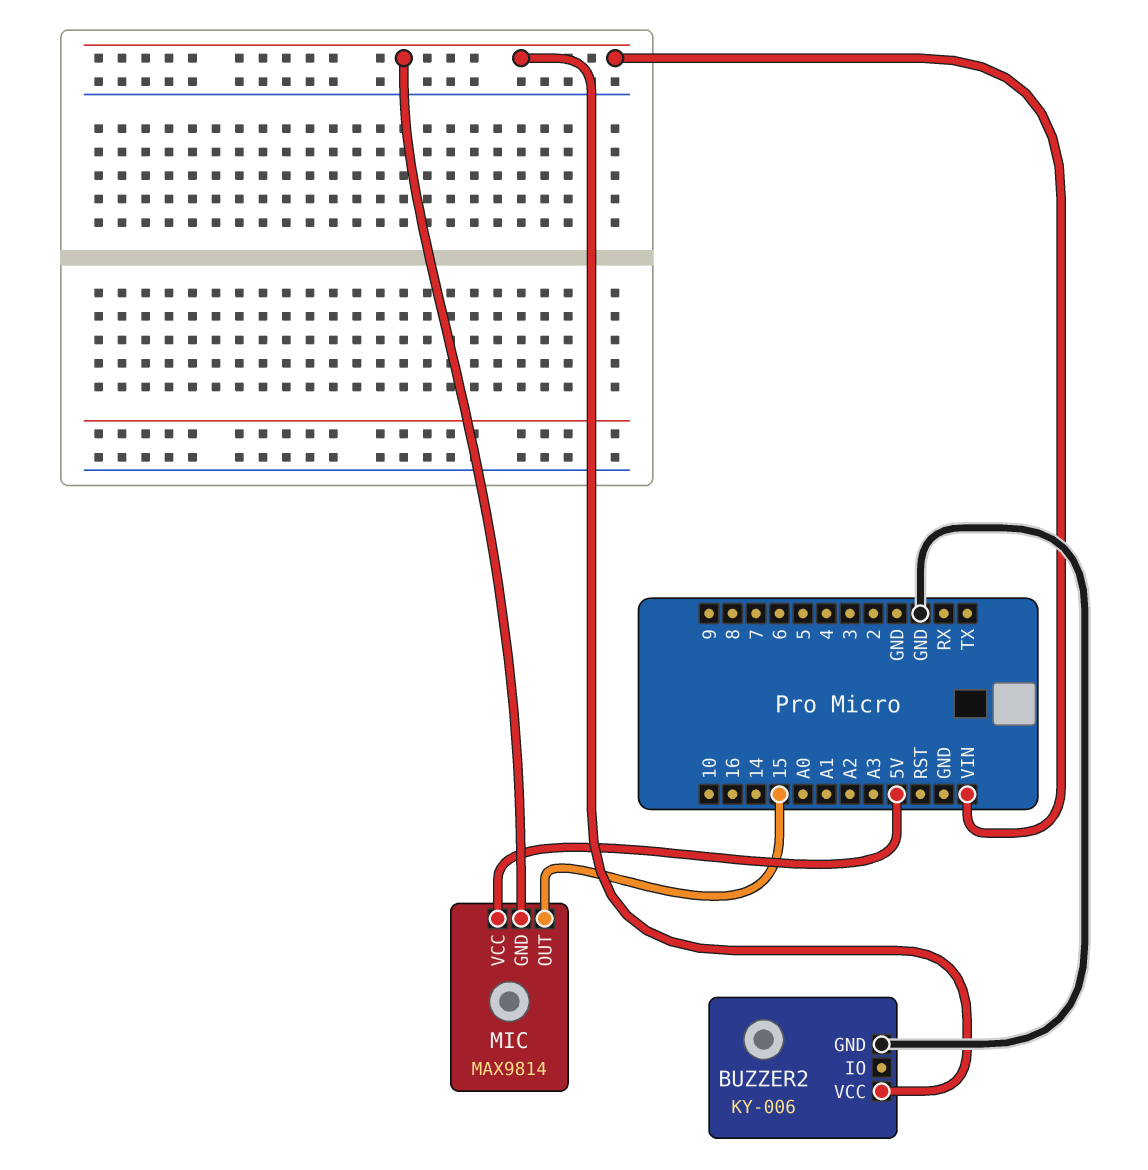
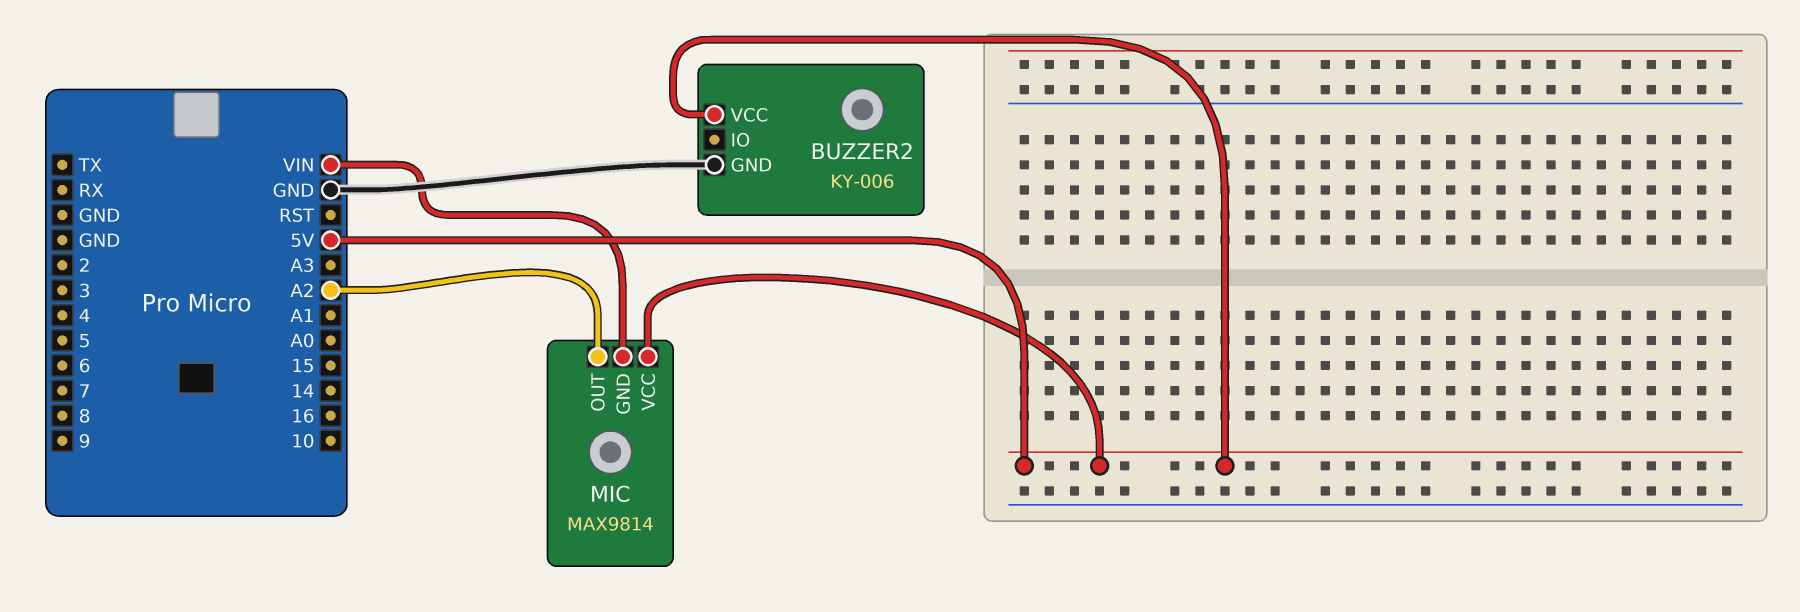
BUZZER2 pin VCC: VIN -> 5V
MIC pin OUT: 15 -> A2

